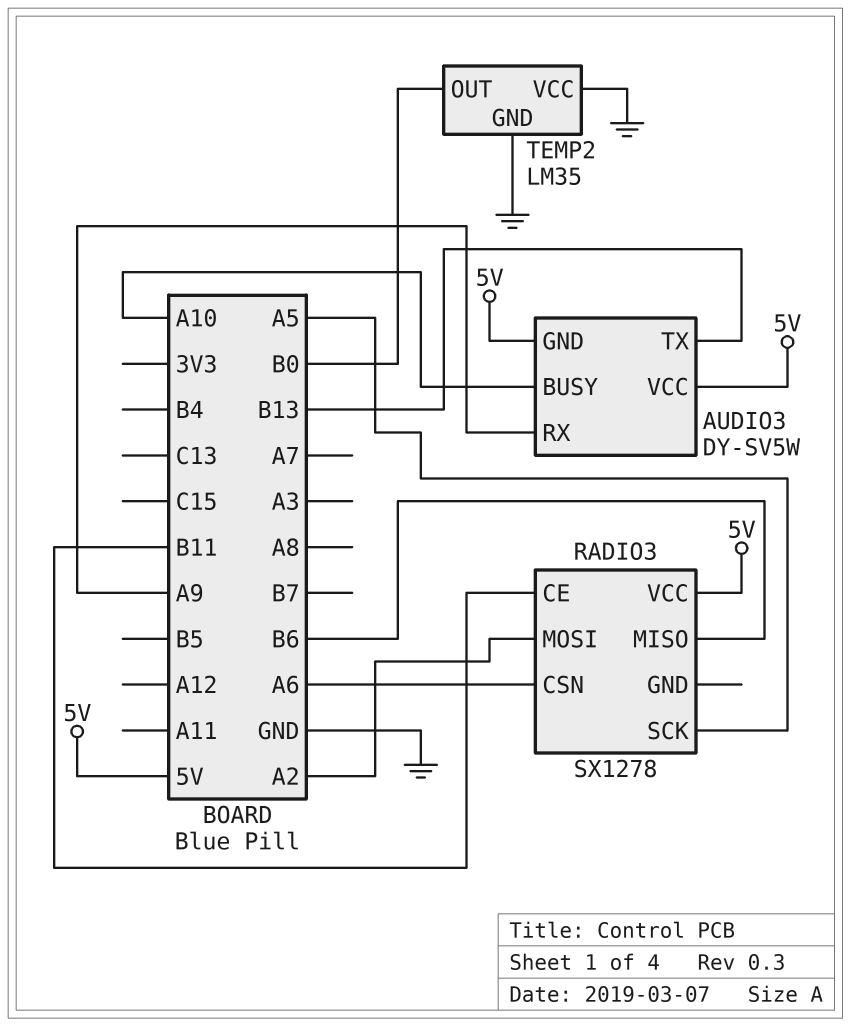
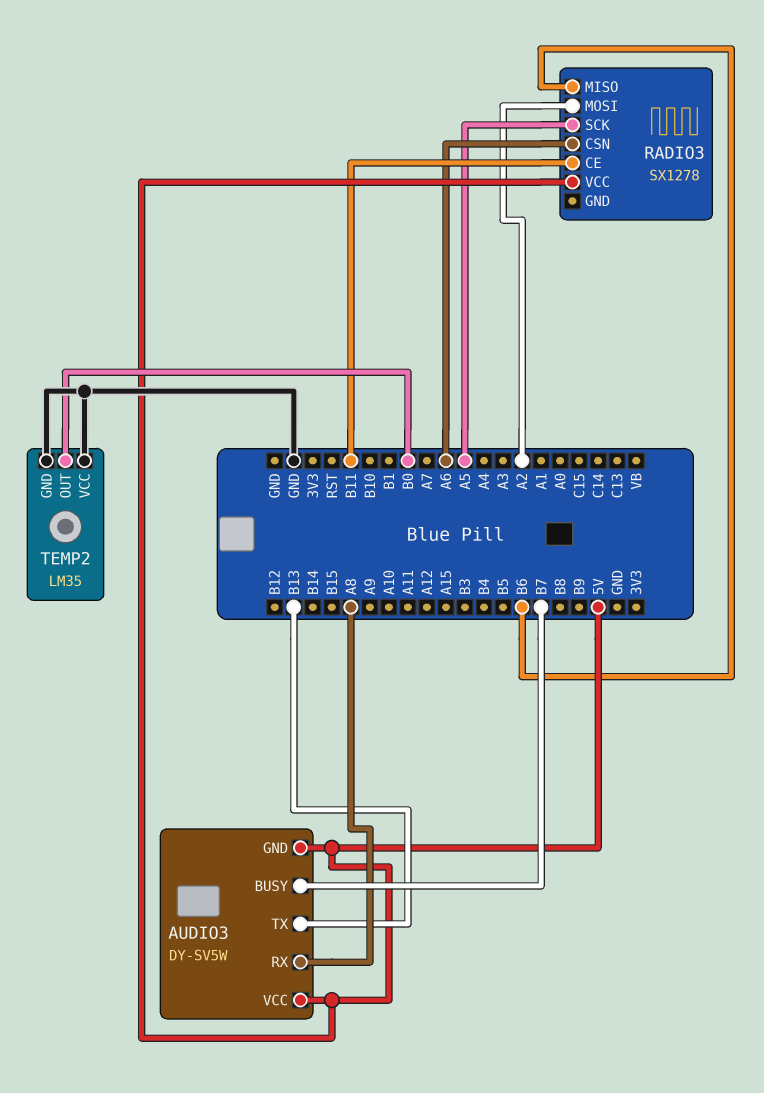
AUDIO3 pin BUSY: A10 -> B7
AUDIO3 pin RX: A9 -> A8

